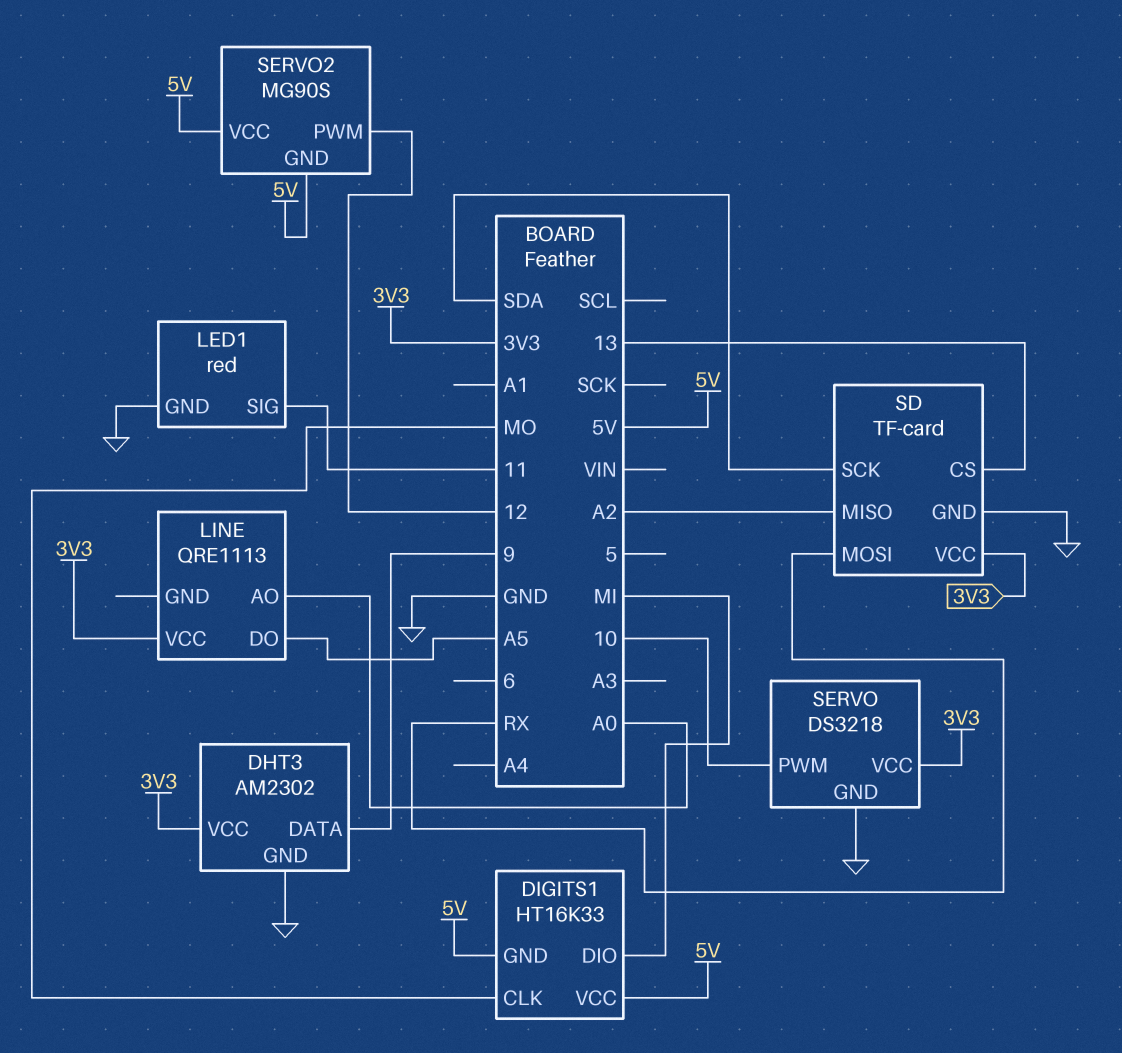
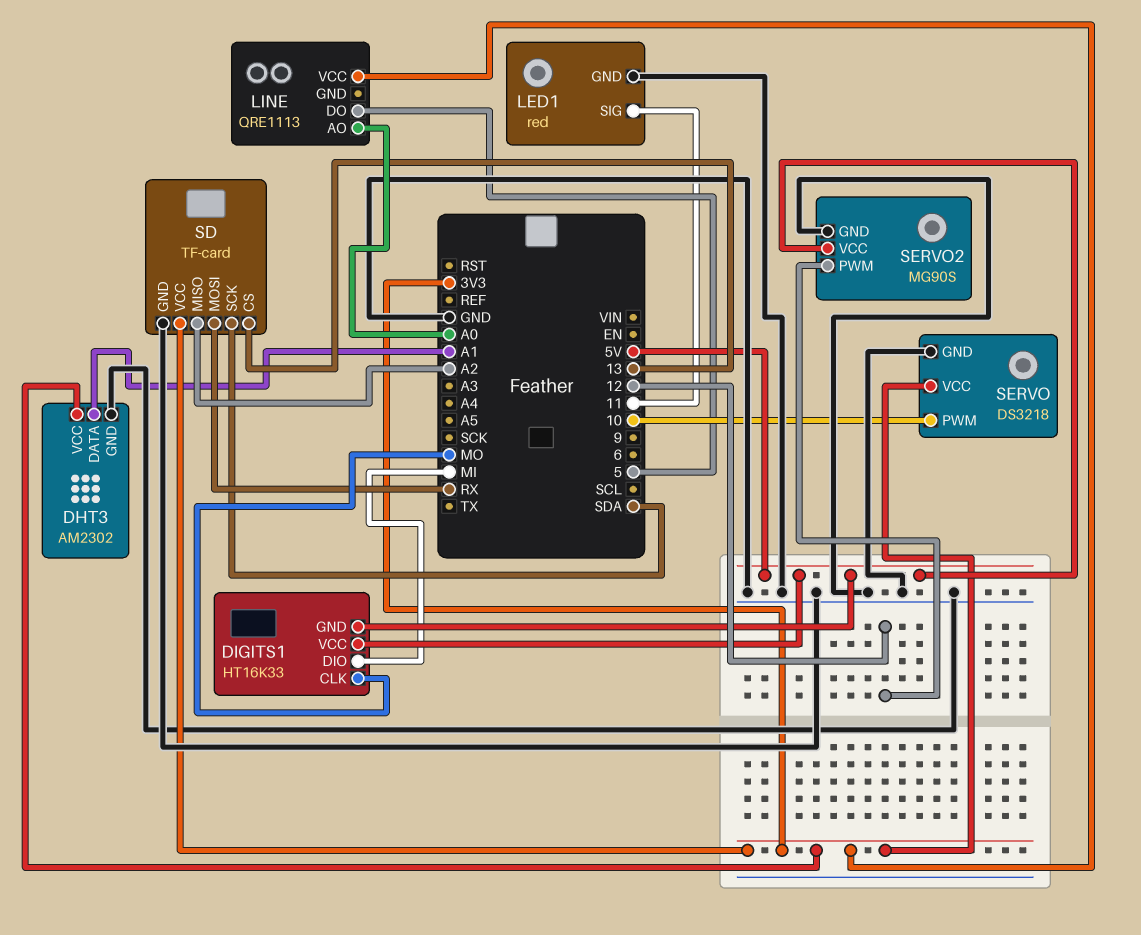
DHT3 pin DATA: 9 -> A1
LINE pin DO: A5 -> 5
SERVO2 pin GND: 5V -> GND

